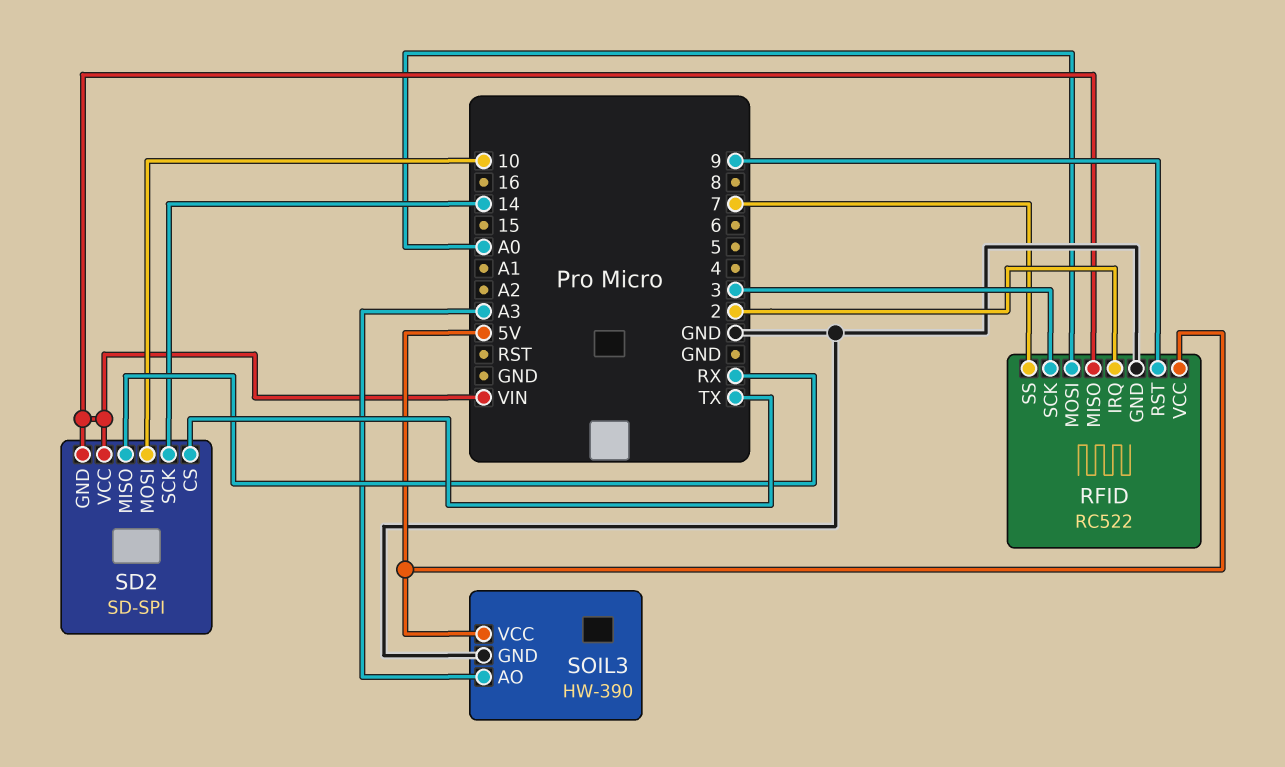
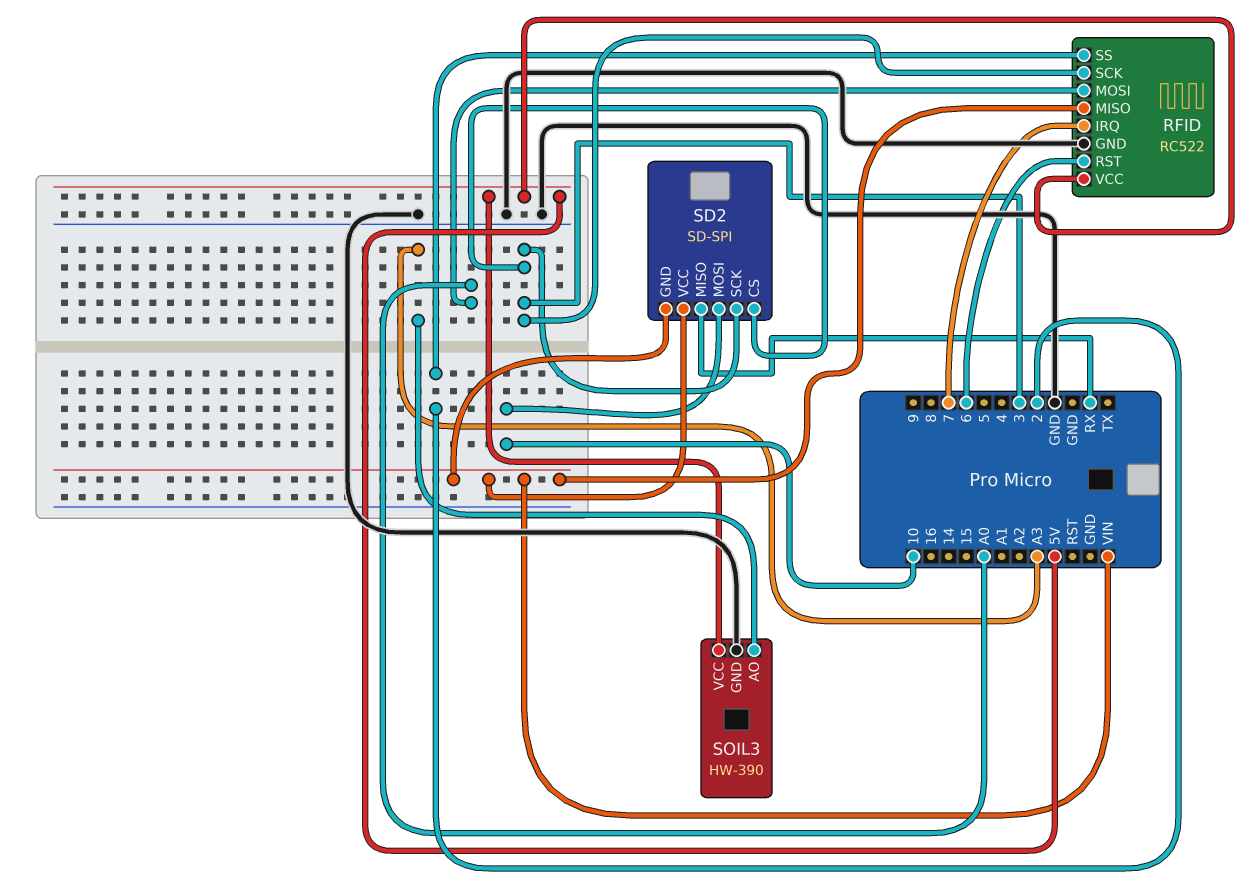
RFID pin IRQ: 2 -> 7
RFID pin RST: 9 -> 6
RFID pin SS: 7 -> 2
SD2 pin CS: TX -> 3
SD2 pin SCK: 14 -> 3

